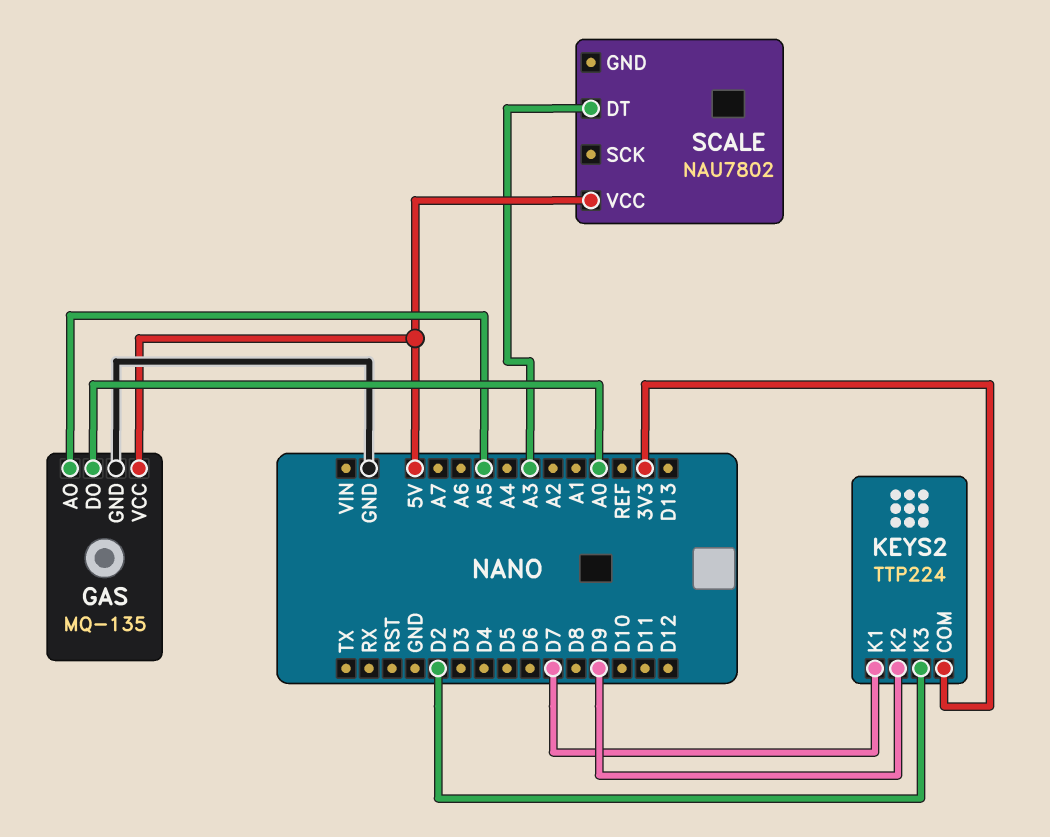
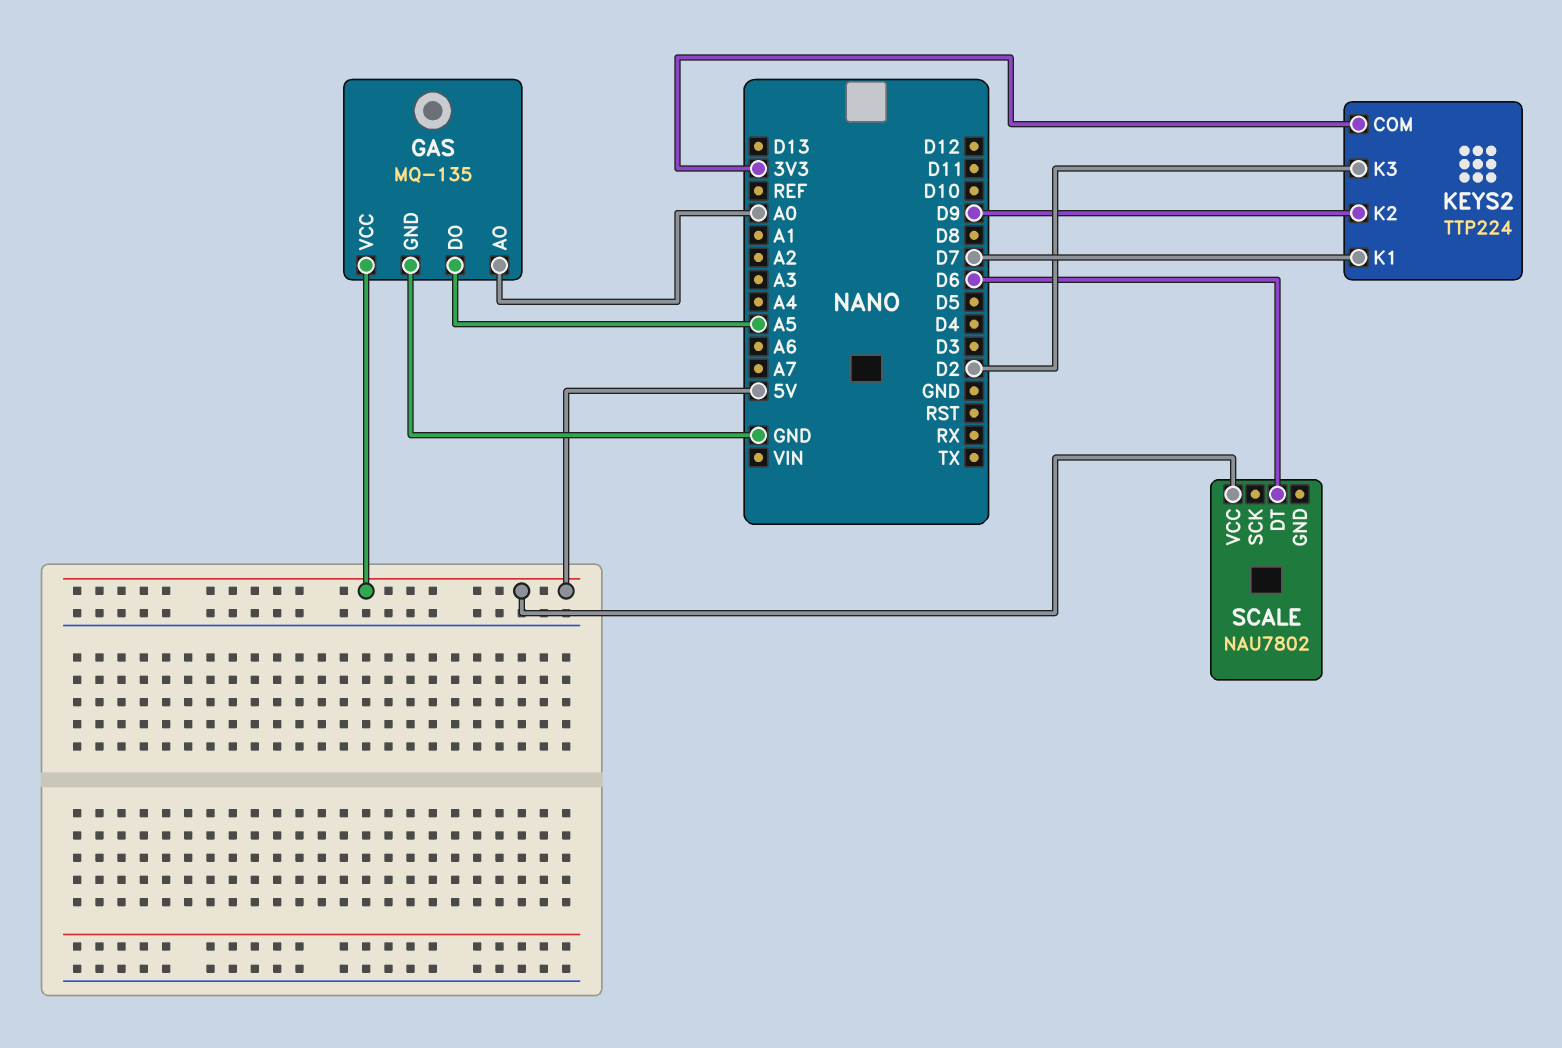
GAS pin AO: A5 -> A0
GAS pin DO: A0 -> A5
SCALE pin DT: A3 -> D6

